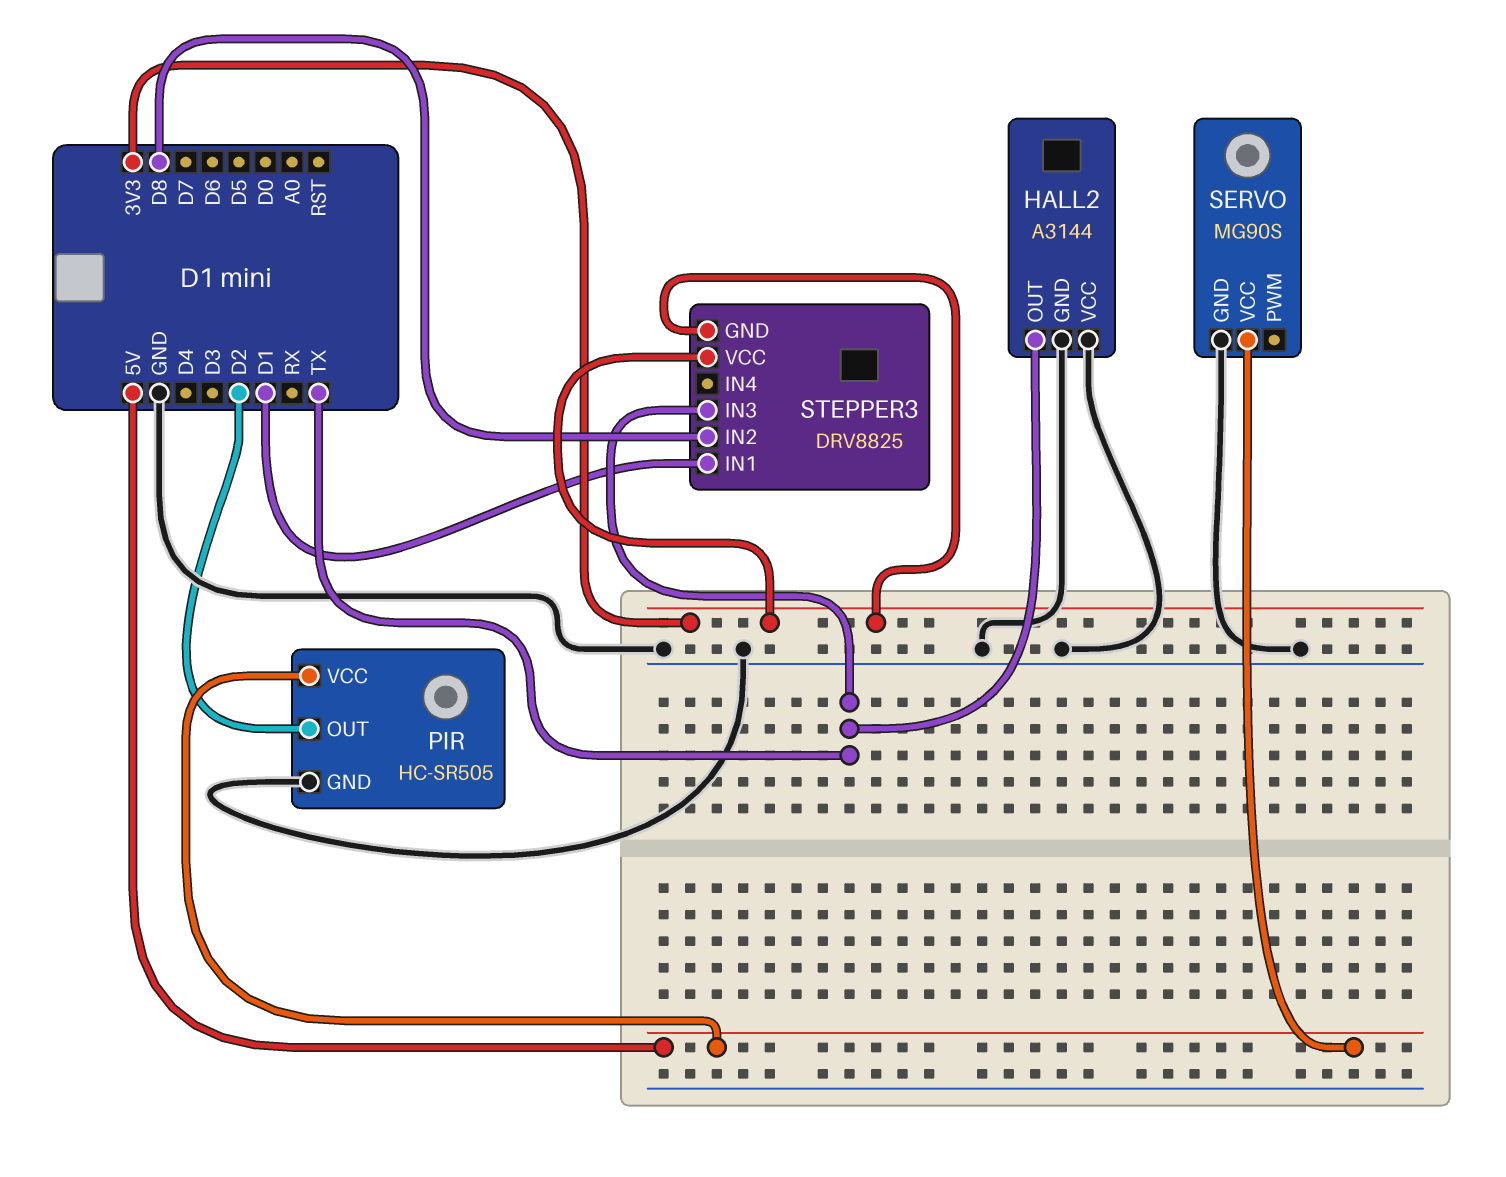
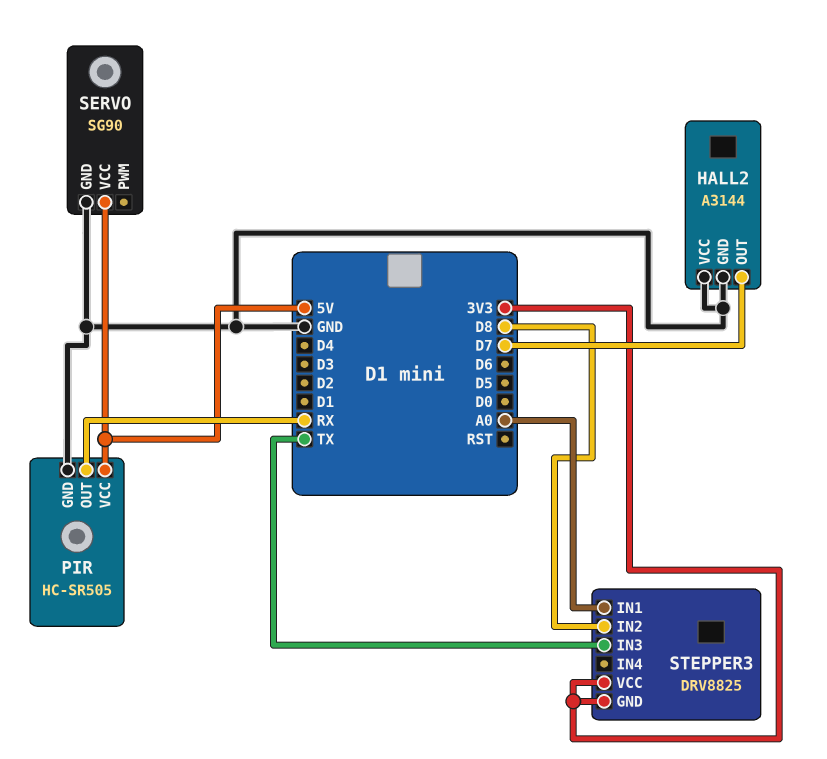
HALL2 pin OUT: TX -> D7
PIR pin OUT: D2 -> RX
SERVO: MG90S -> SG90
STEPPER3 pin IN1: D1 -> A0

